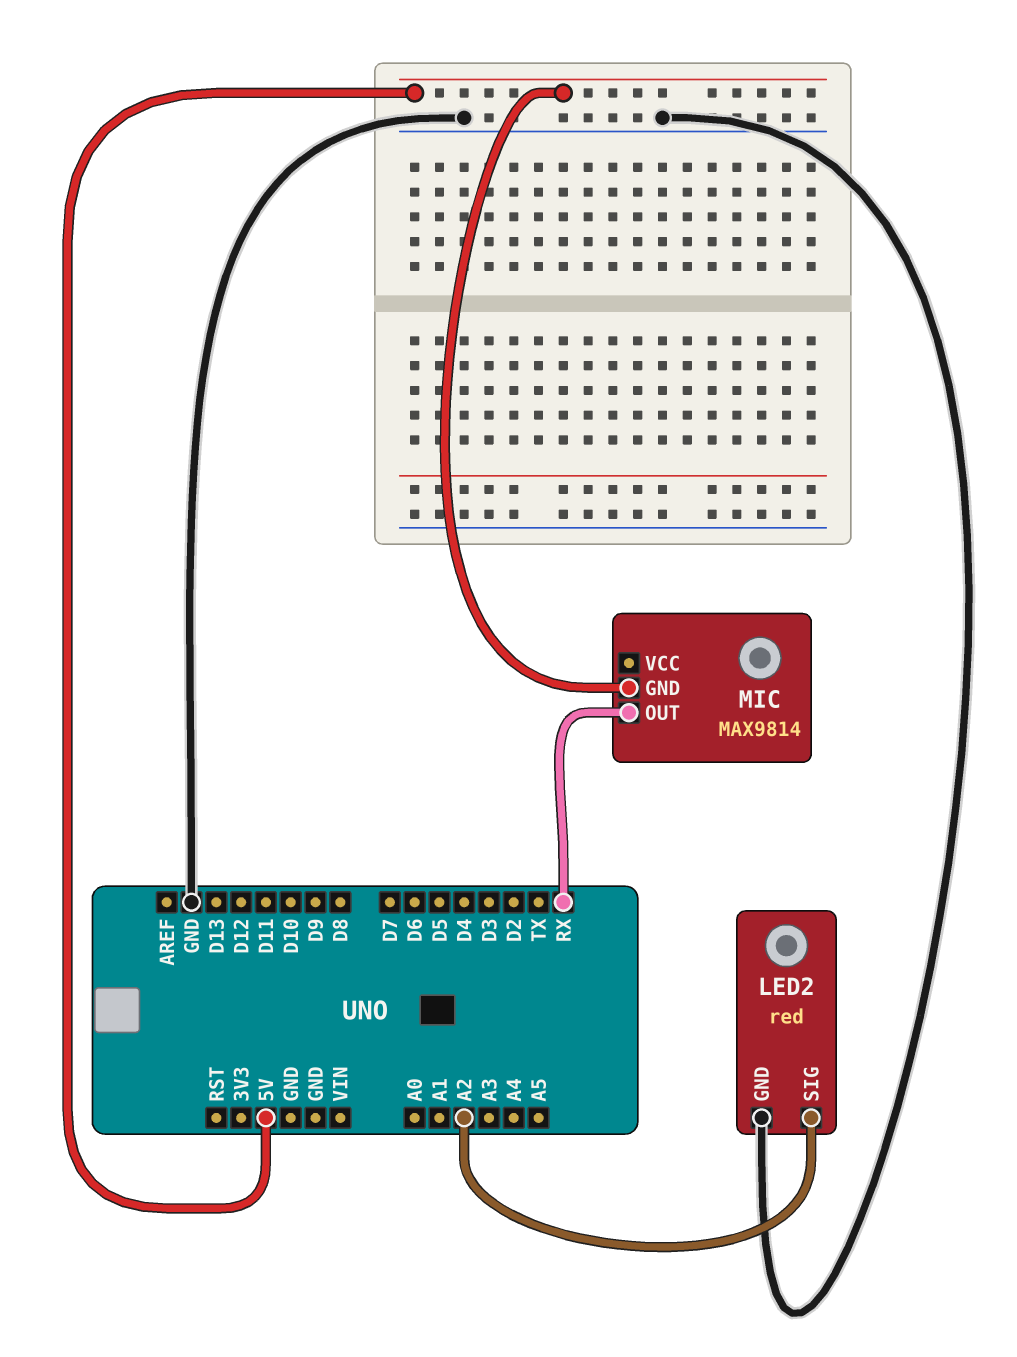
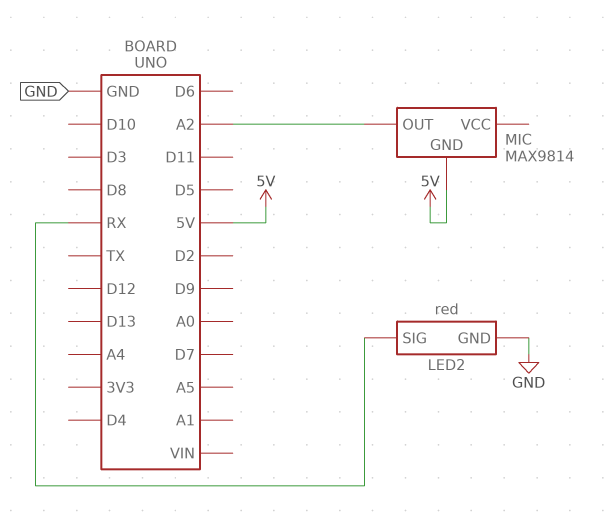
LED2 pin SIG: A2 -> RX
MIC pin OUT: RX -> A2

